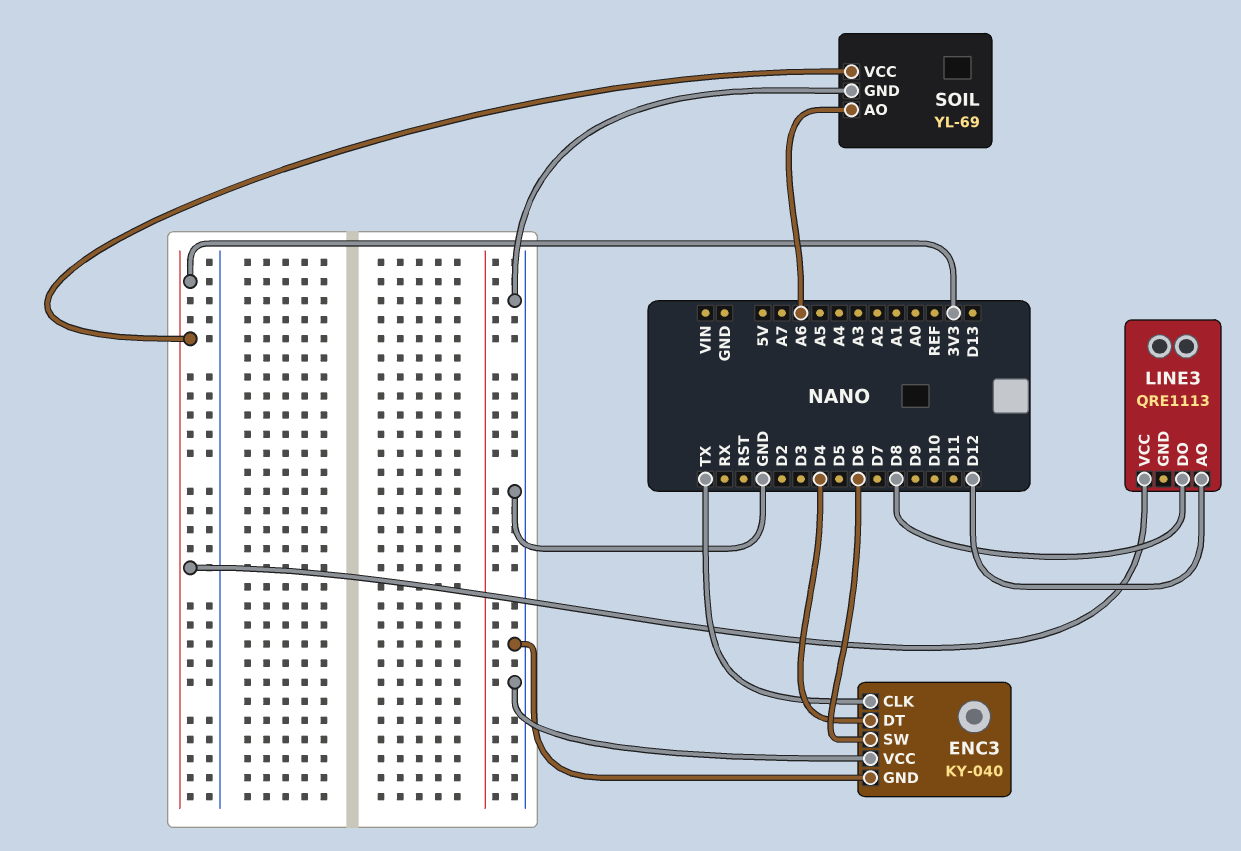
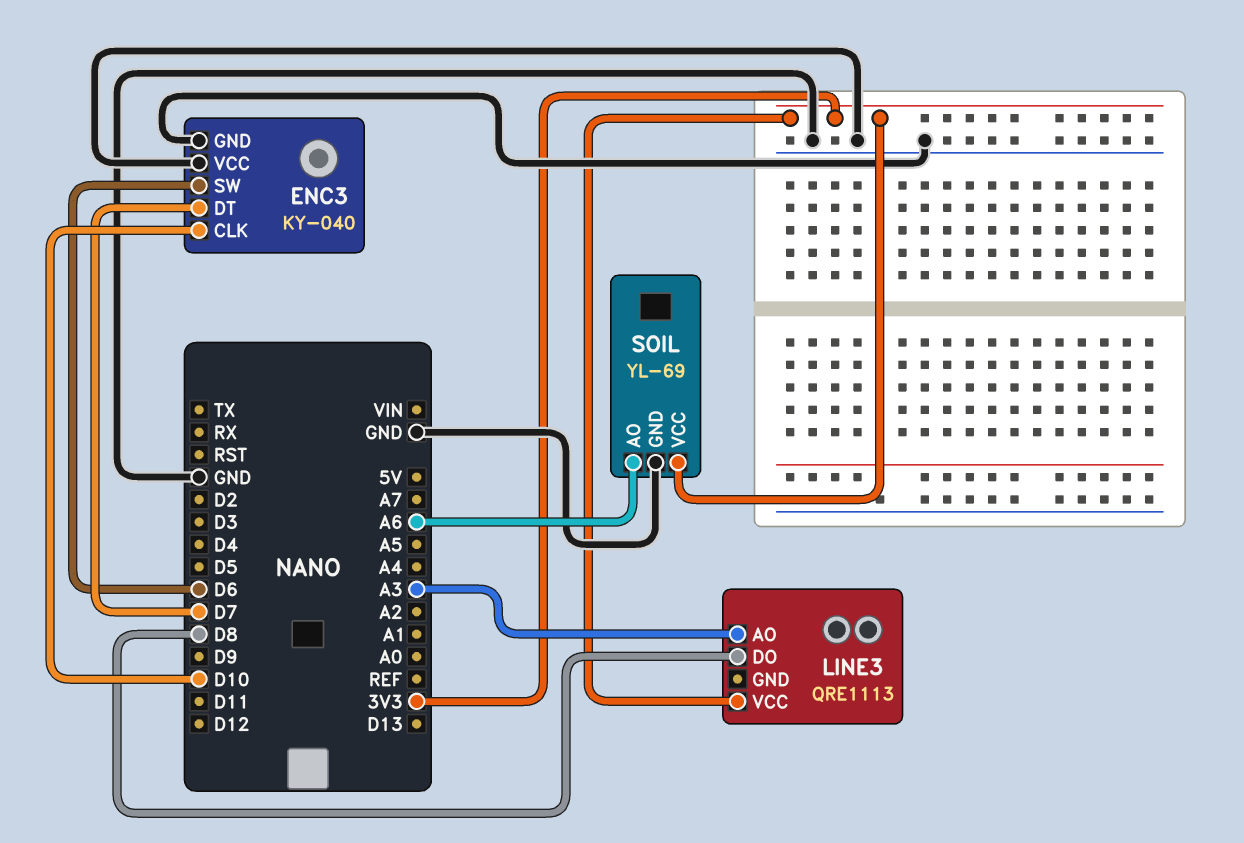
ENC3 pin CLK: TX -> D10
ENC3 pin DT: D4 -> D7
LINE3 pin AO: D12 -> A3

